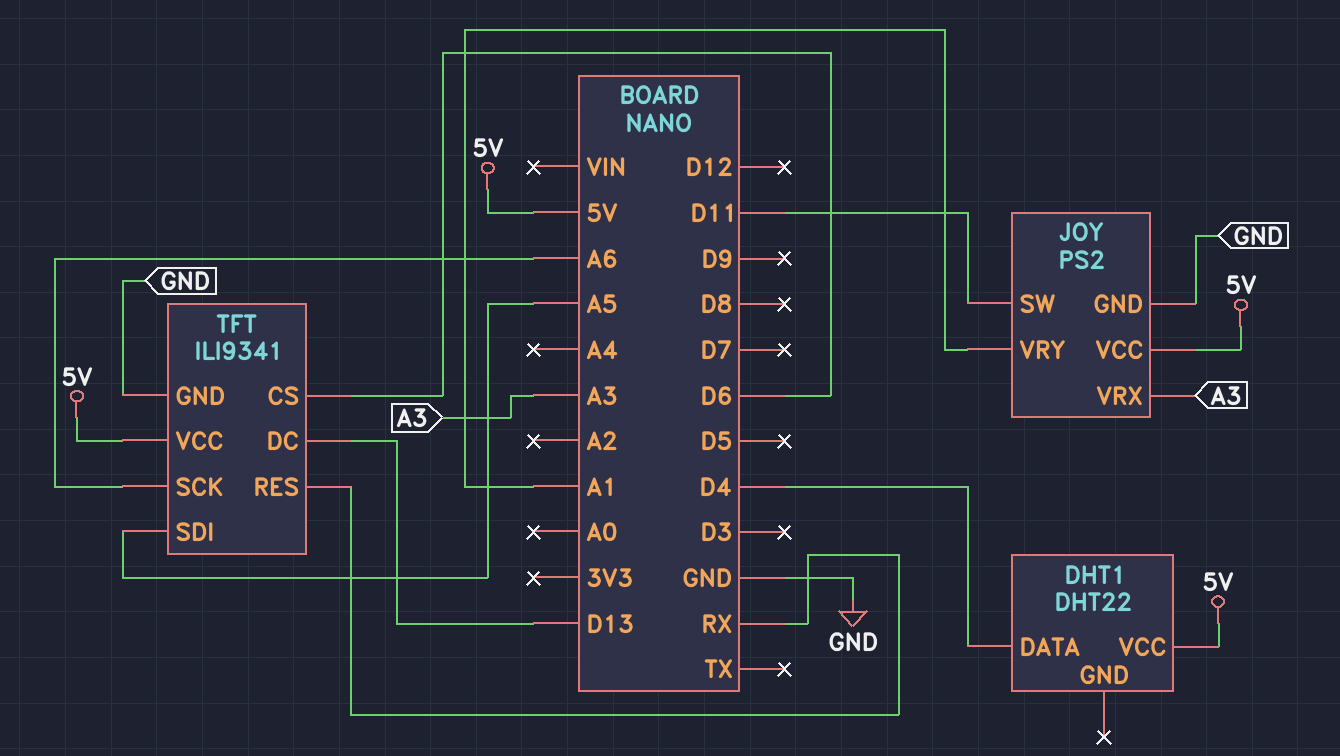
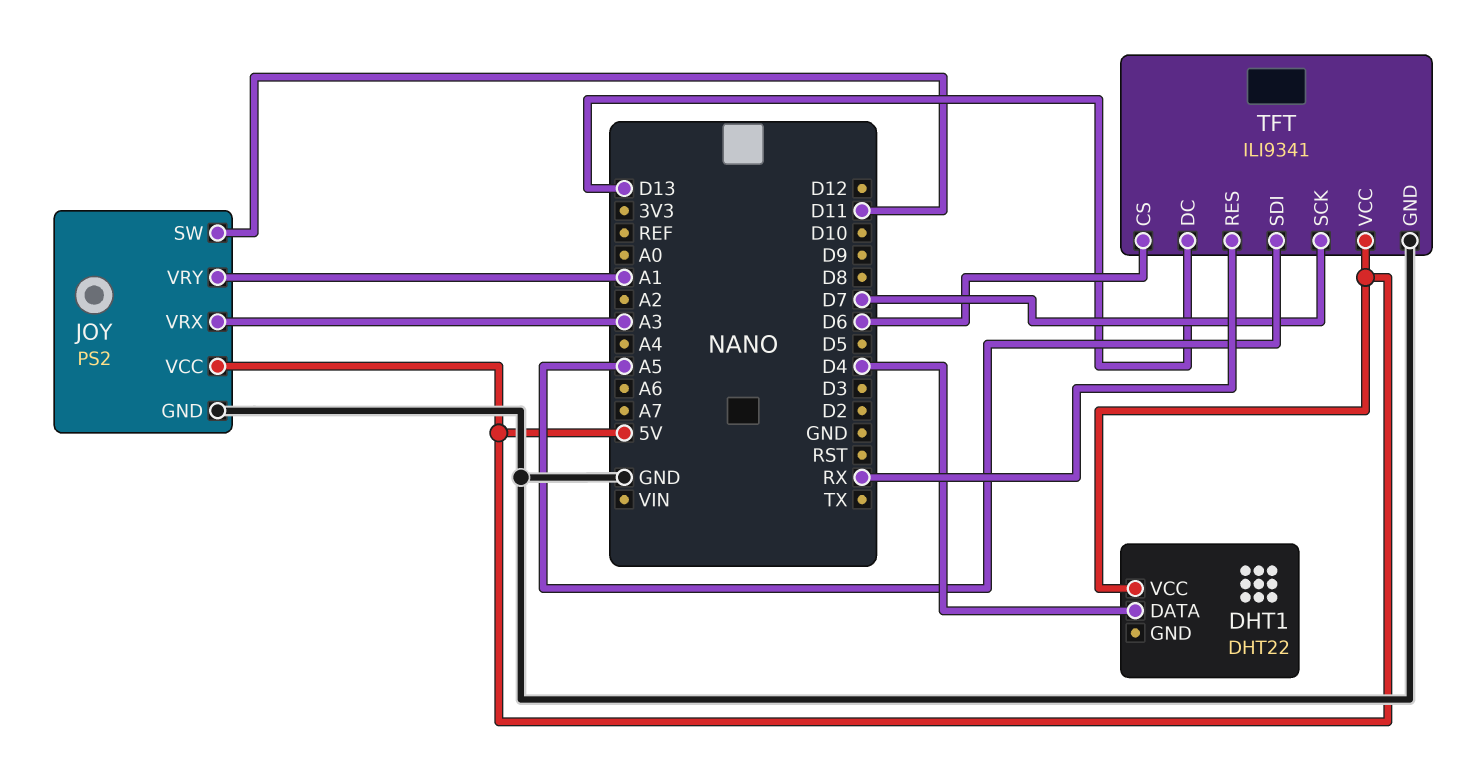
TFT pin SCK: A6 -> D7

